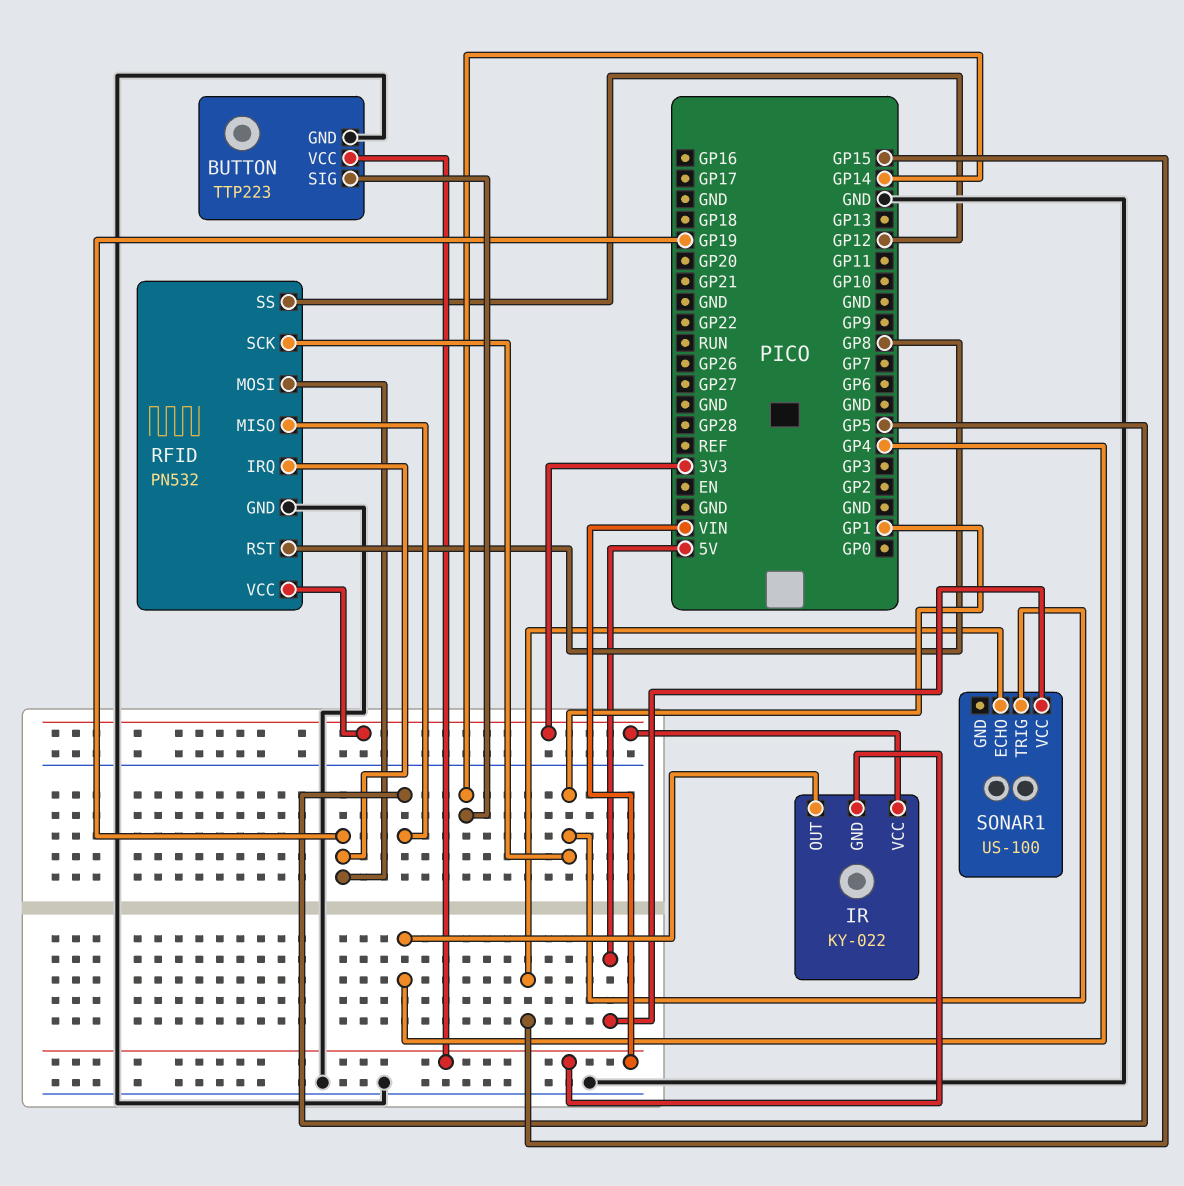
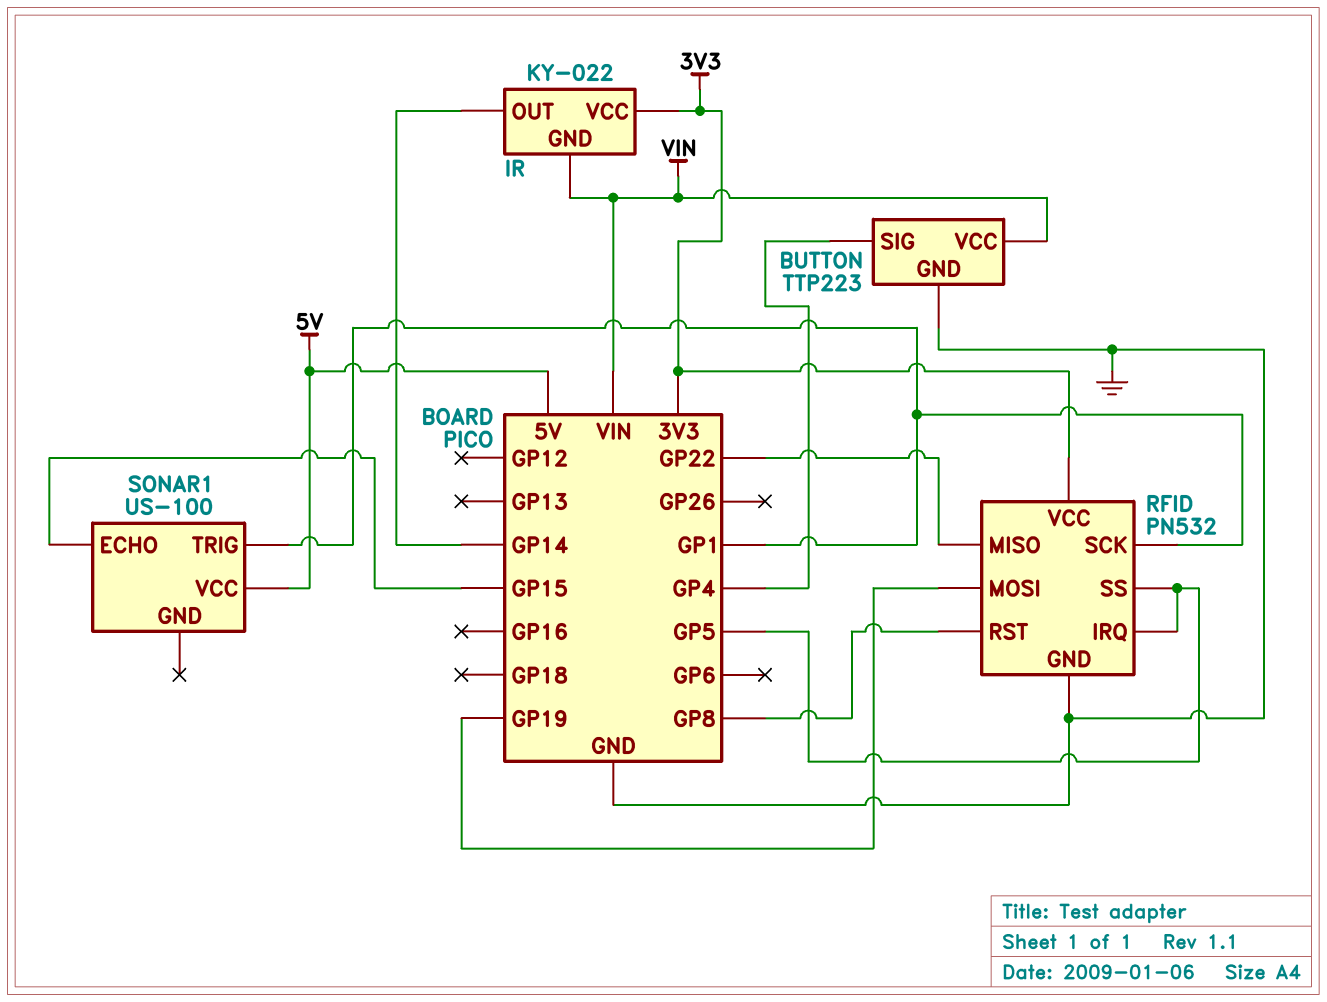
BUTTON pin SIG: GP14 -> GP4
IR pin OUT: GP4 -> GP14
RFID pin IRQ: GP19 -> GP5
RFID pin MISO: GP5 -> GP22
RFID pin SS: GP12 -> GP5

